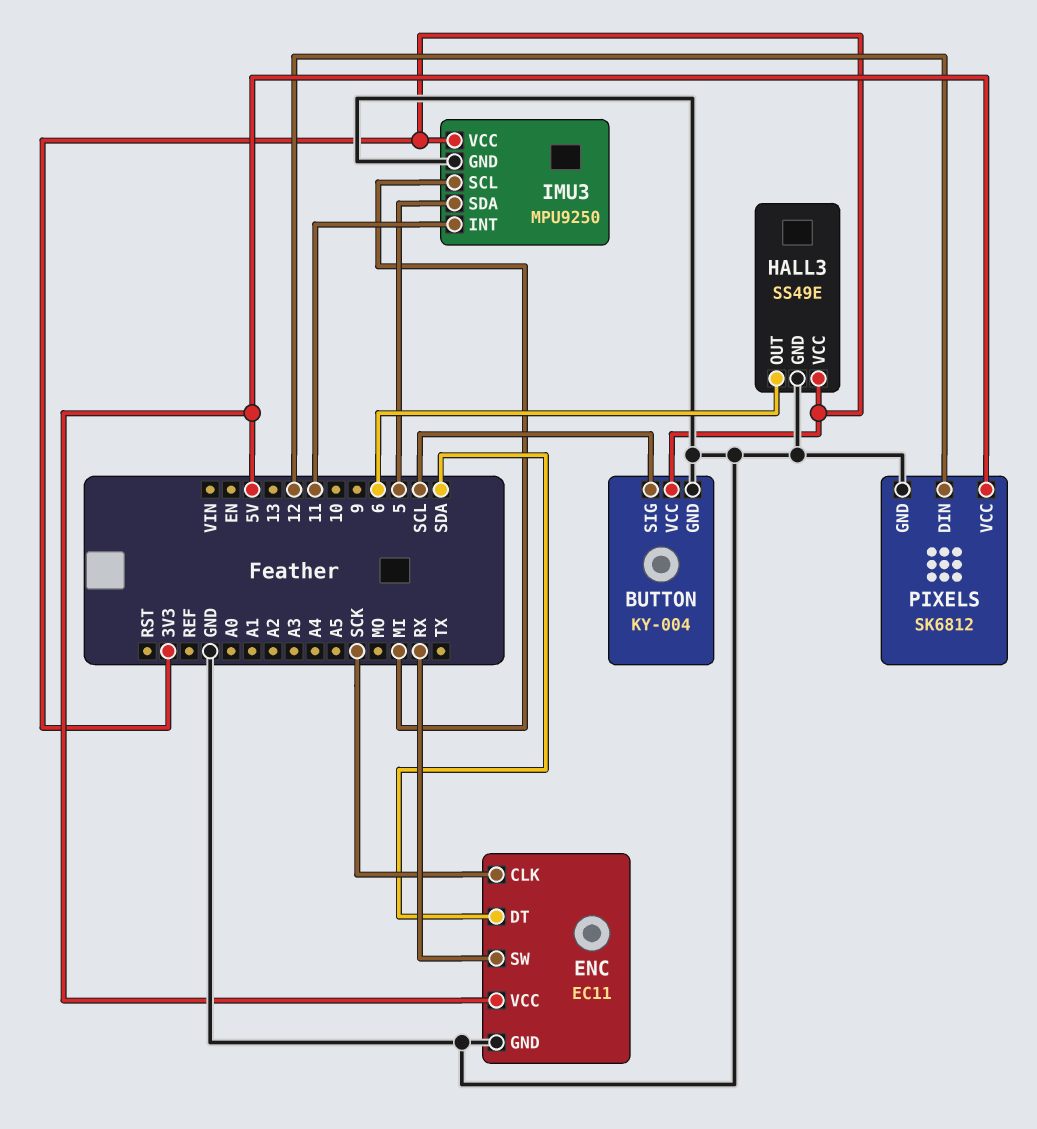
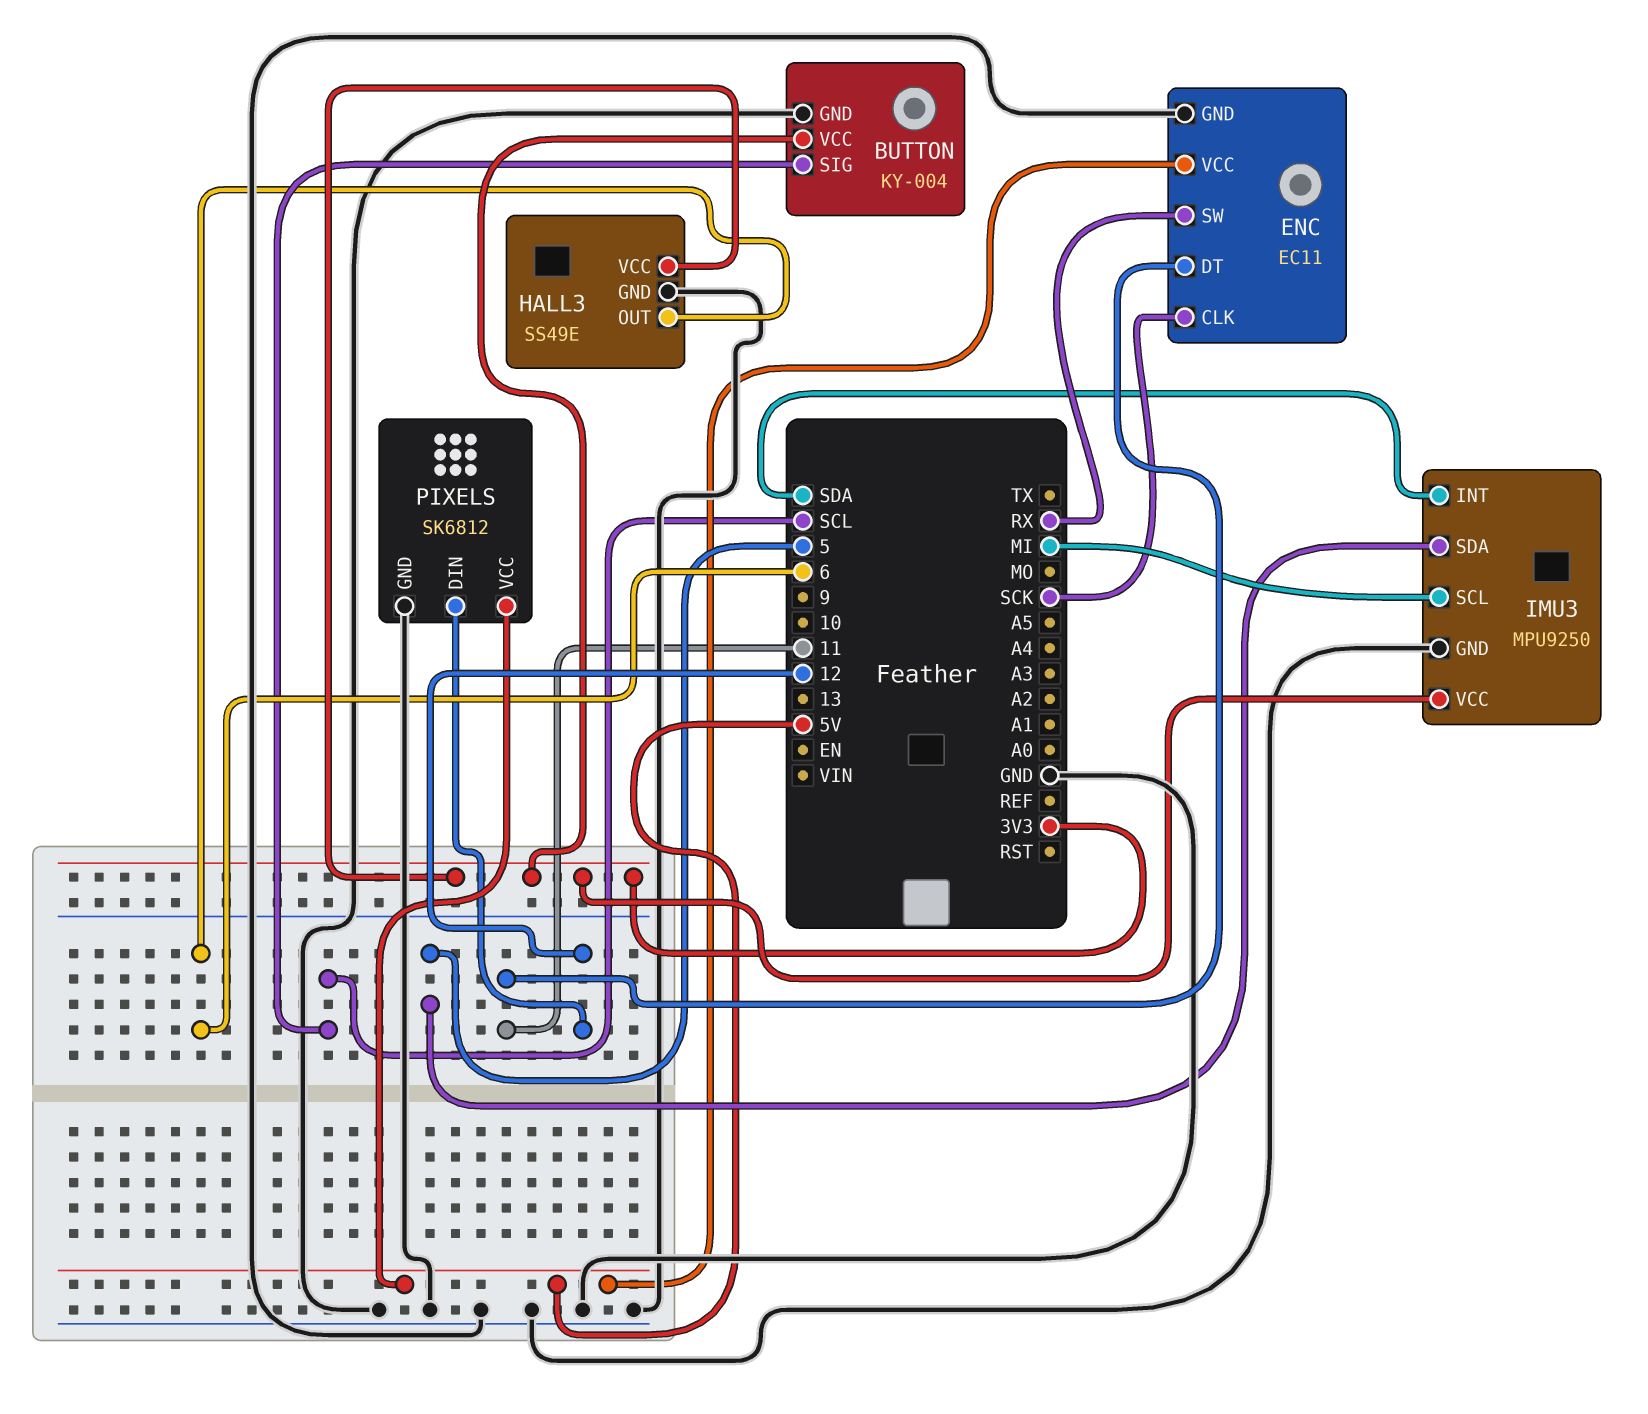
ENC pin DT: SDA -> 11
IMU3 pin INT: 11 -> SDA

